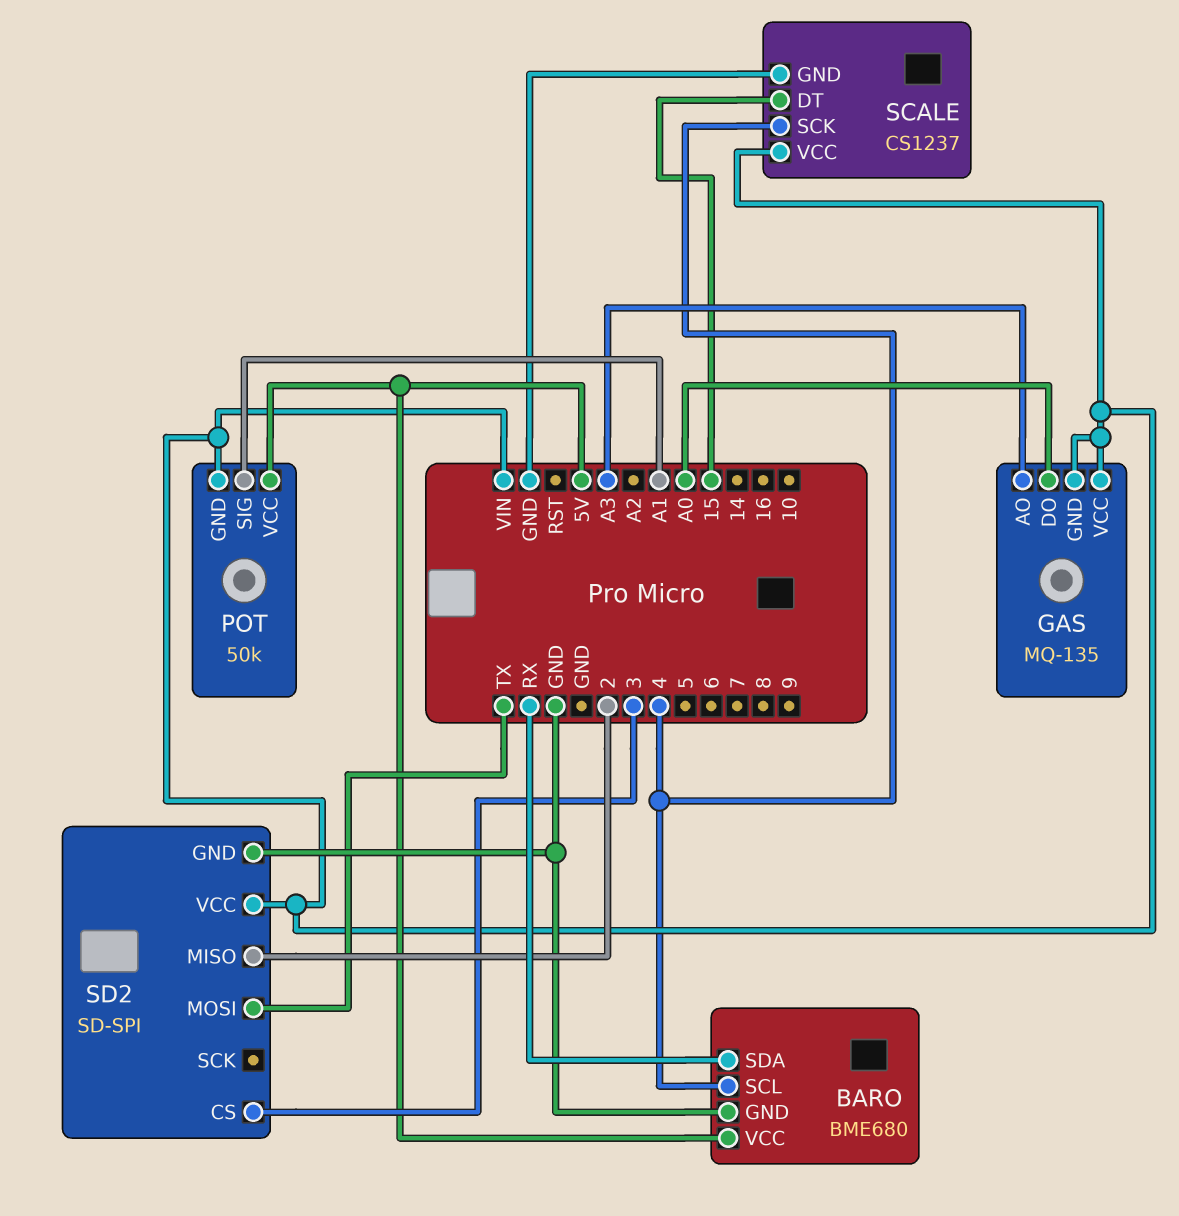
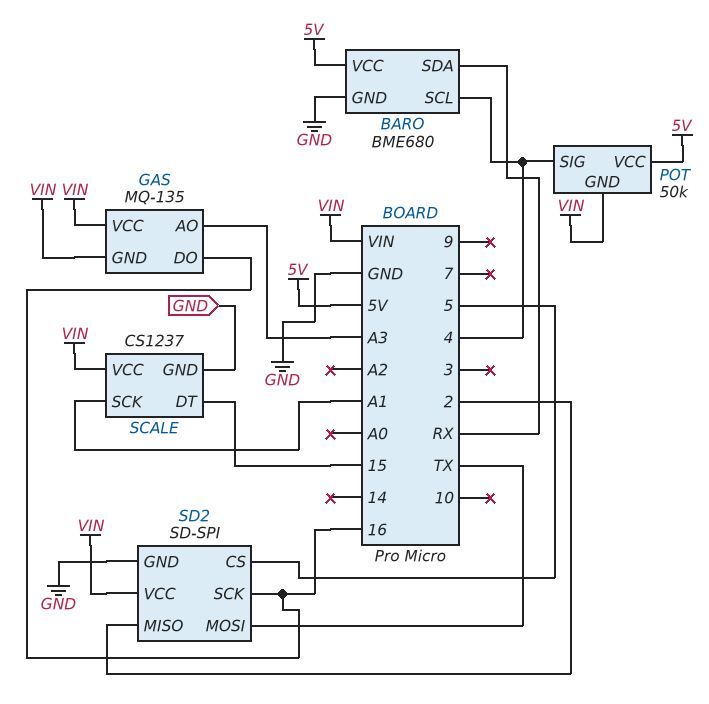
GAS pin DO: A0 -> 16
POT pin SIG: A1 -> 4
SCALE pin SCK: 4 -> A1
SD2 pin CS: 3 -> 5
SD2 pin SCK: none -> 16

